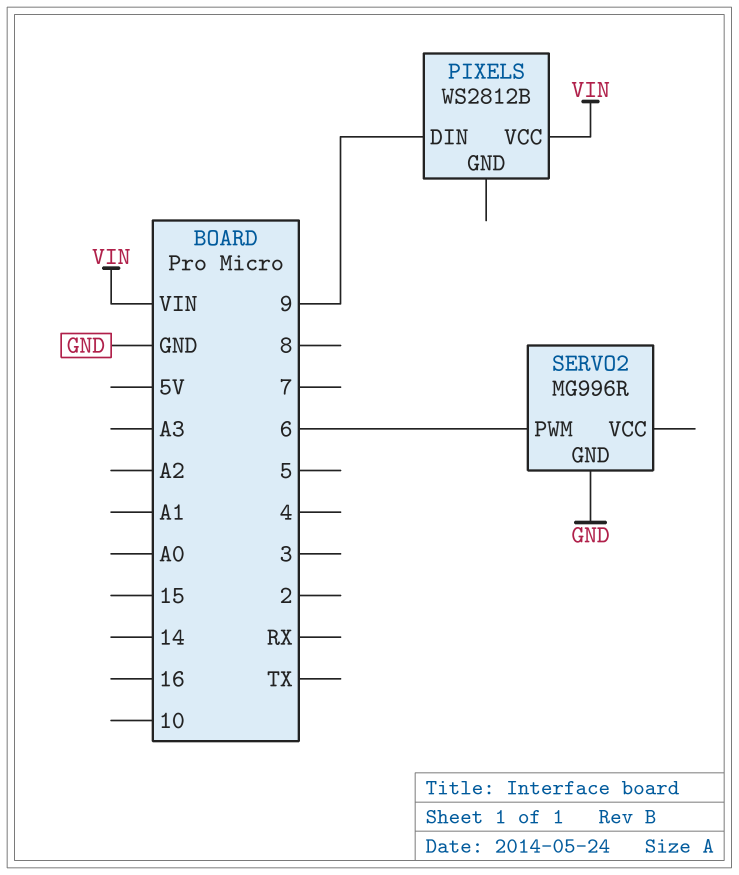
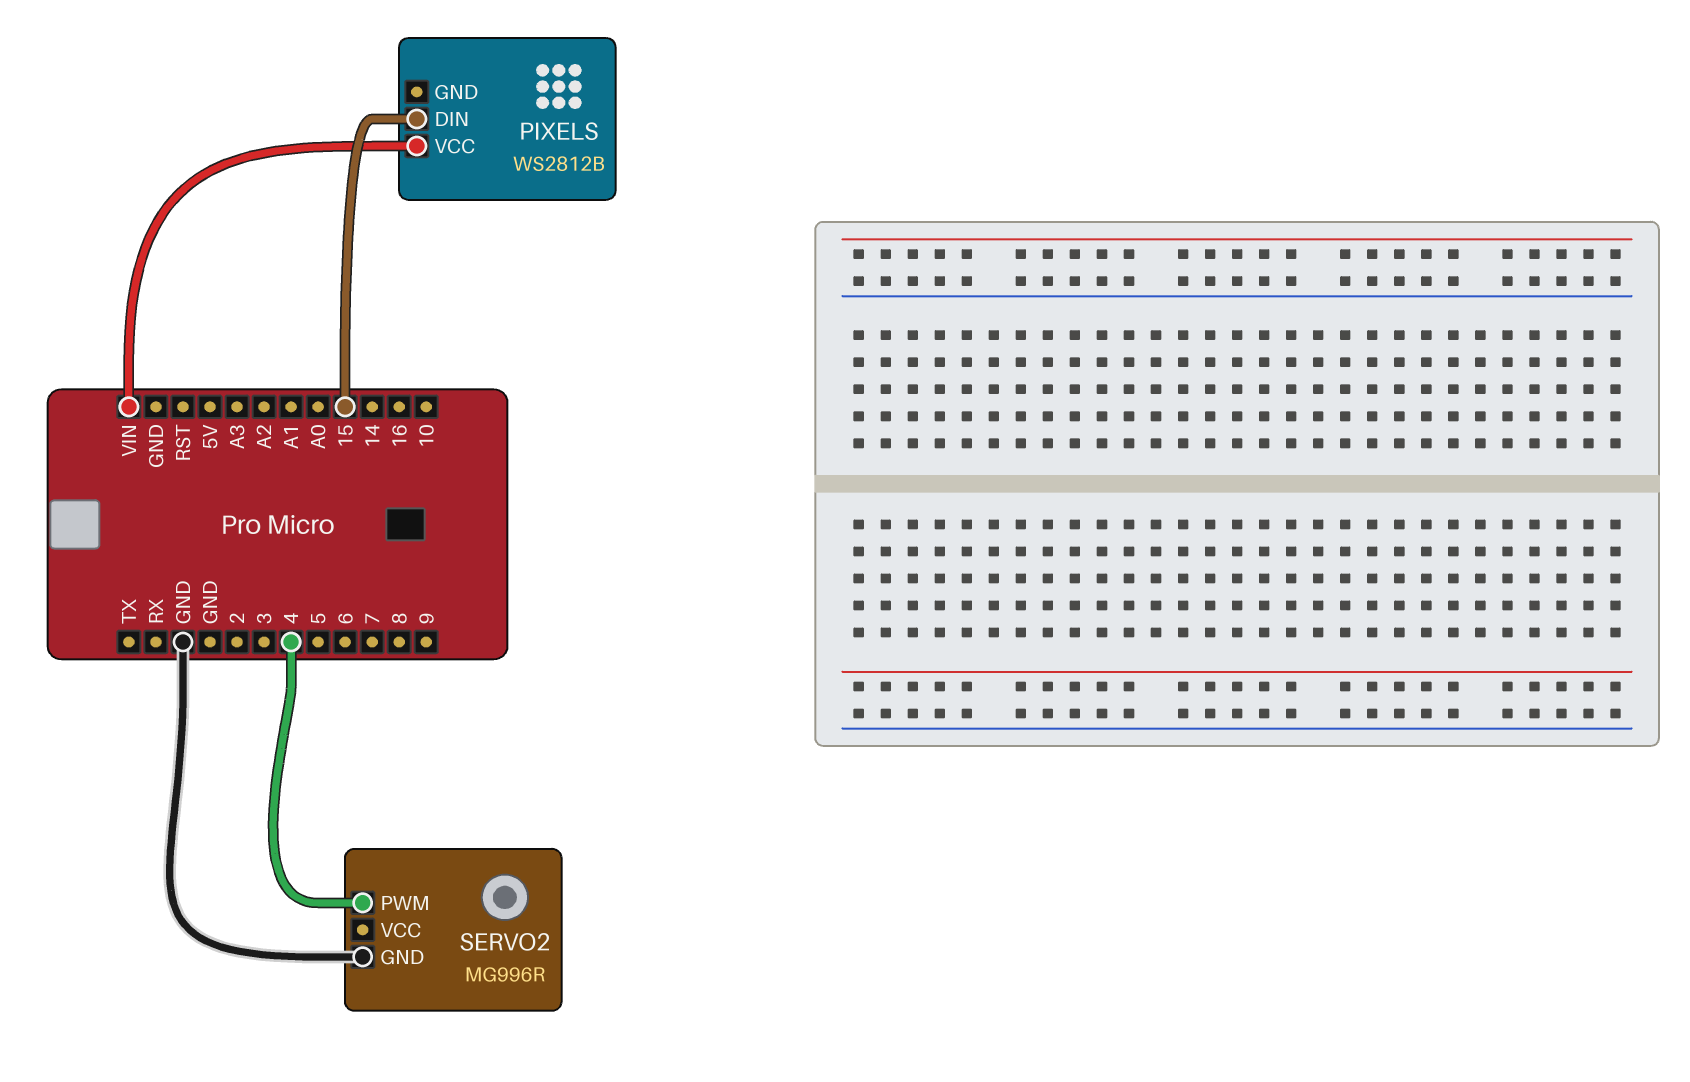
PIXELS pin DIN: 9 -> 15
SERVO2 pin PWM: 6 -> 4

